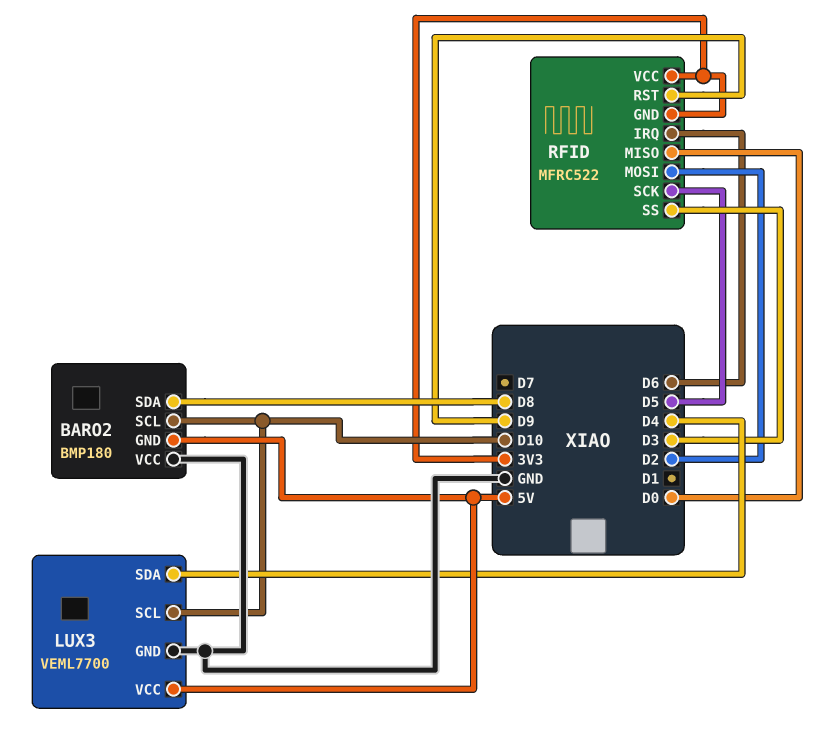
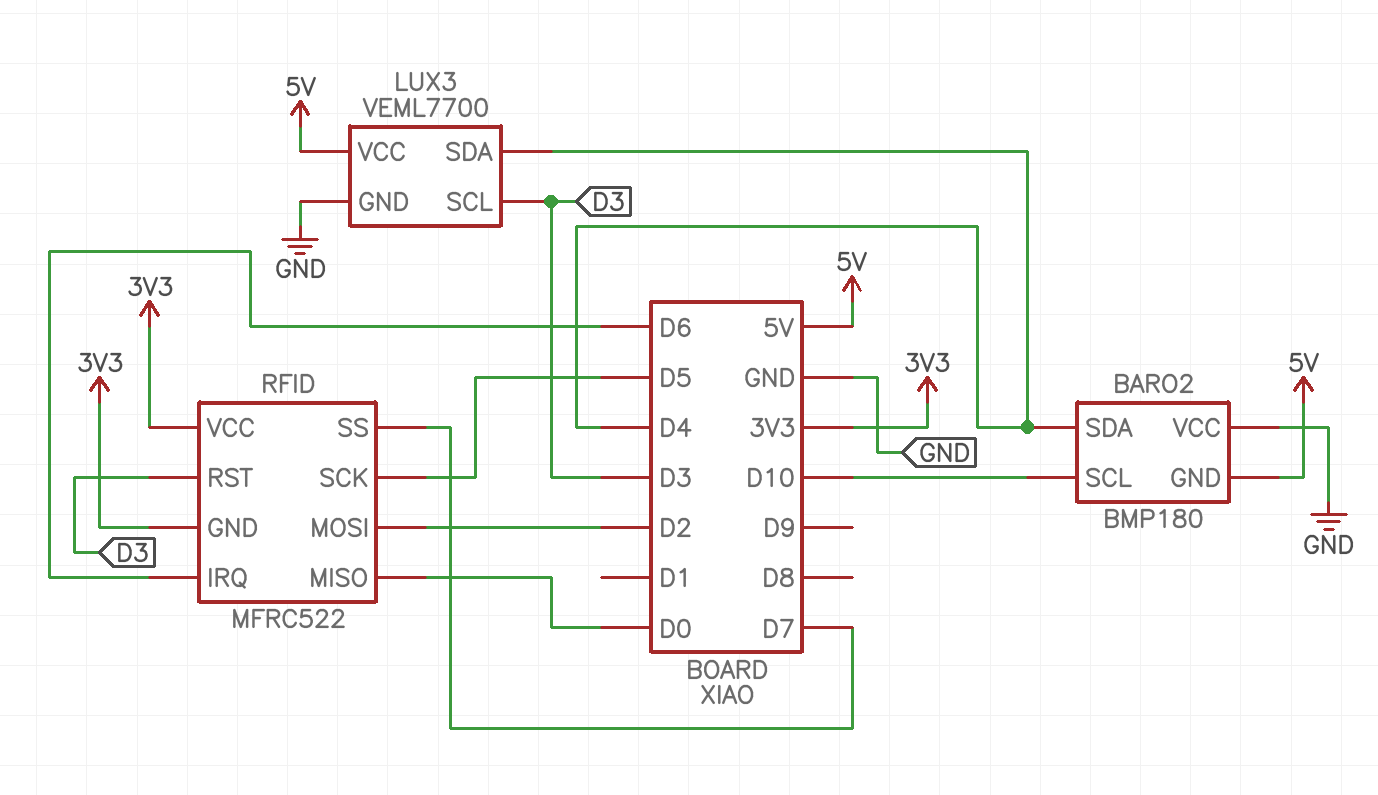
BARO2 pin SDA: D8 -> D4
LUX3 pin SCL: D10 -> D3
RFID pin RST: D9 -> D3
RFID pin SS: D3 -> D7

